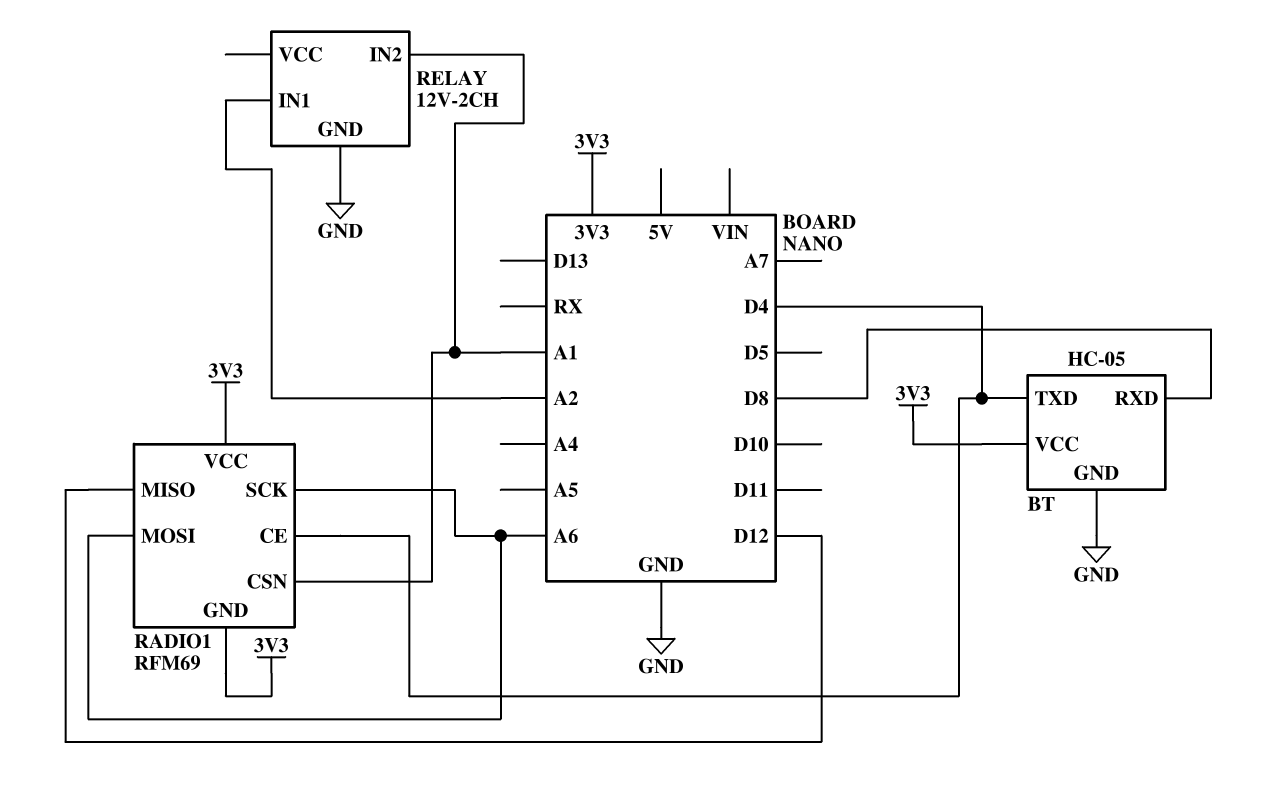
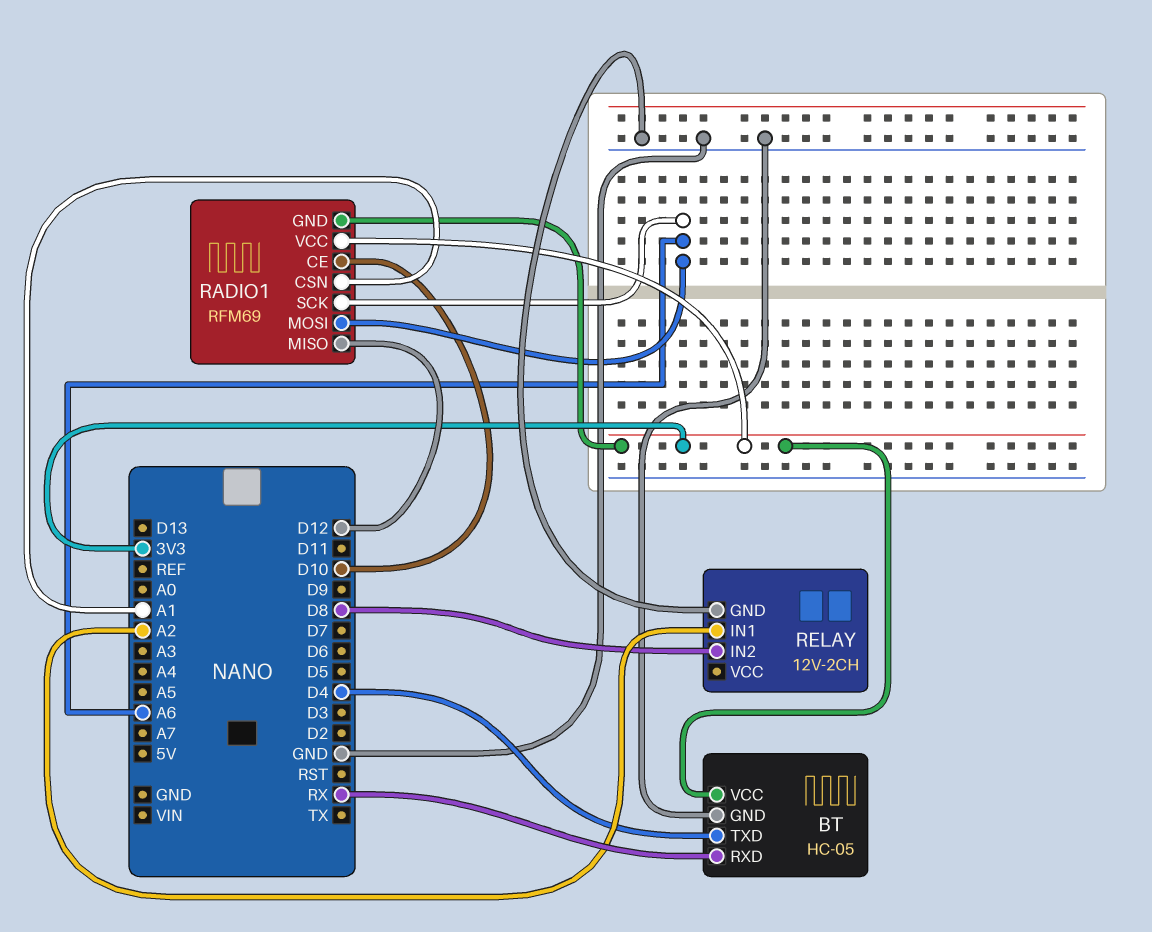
BT pin RXD: D8 -> RX
RADIO1 pin CE: D4 -> D10
RELAY pin IN2: A1 -> D8

